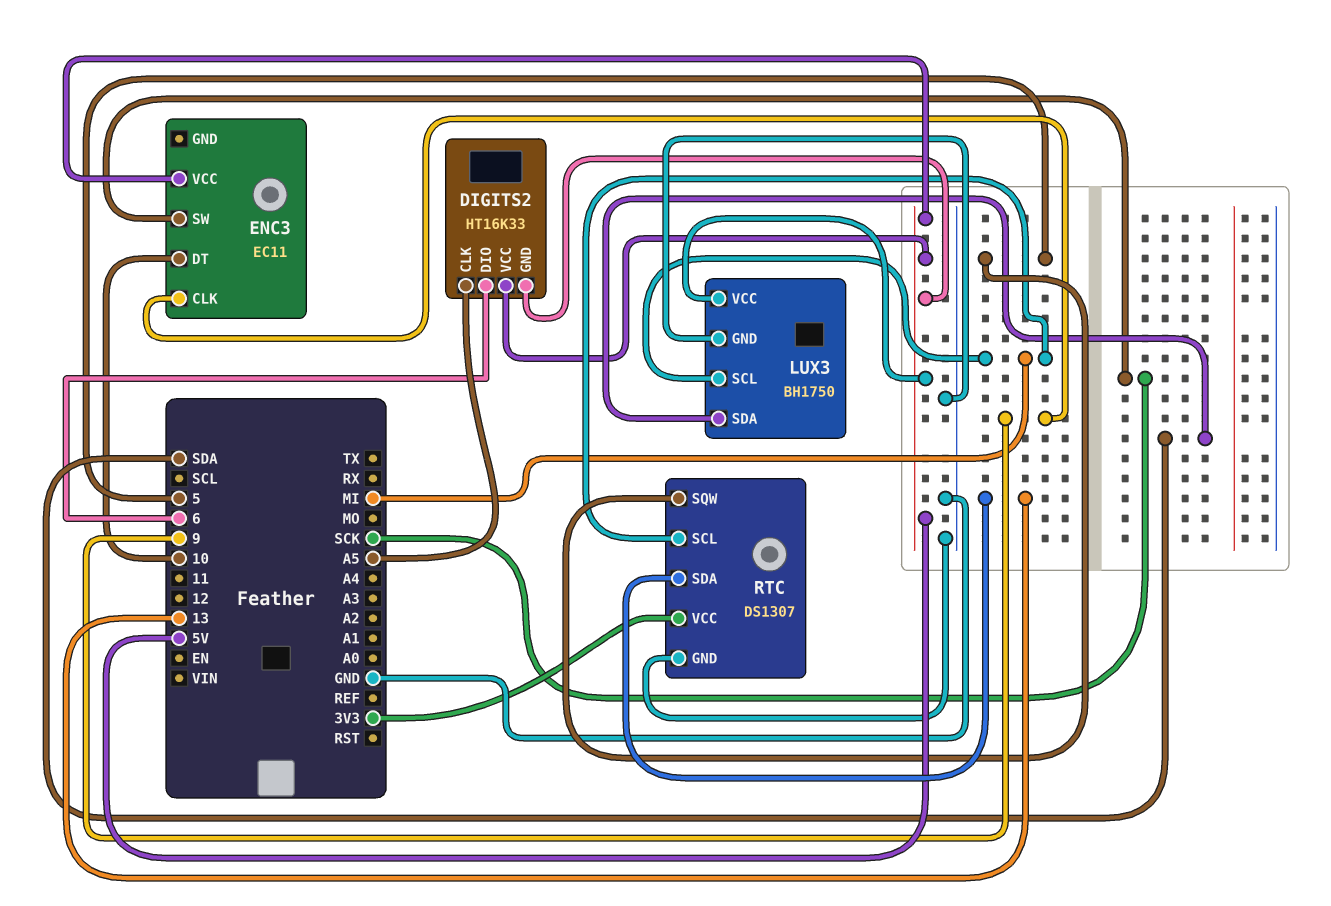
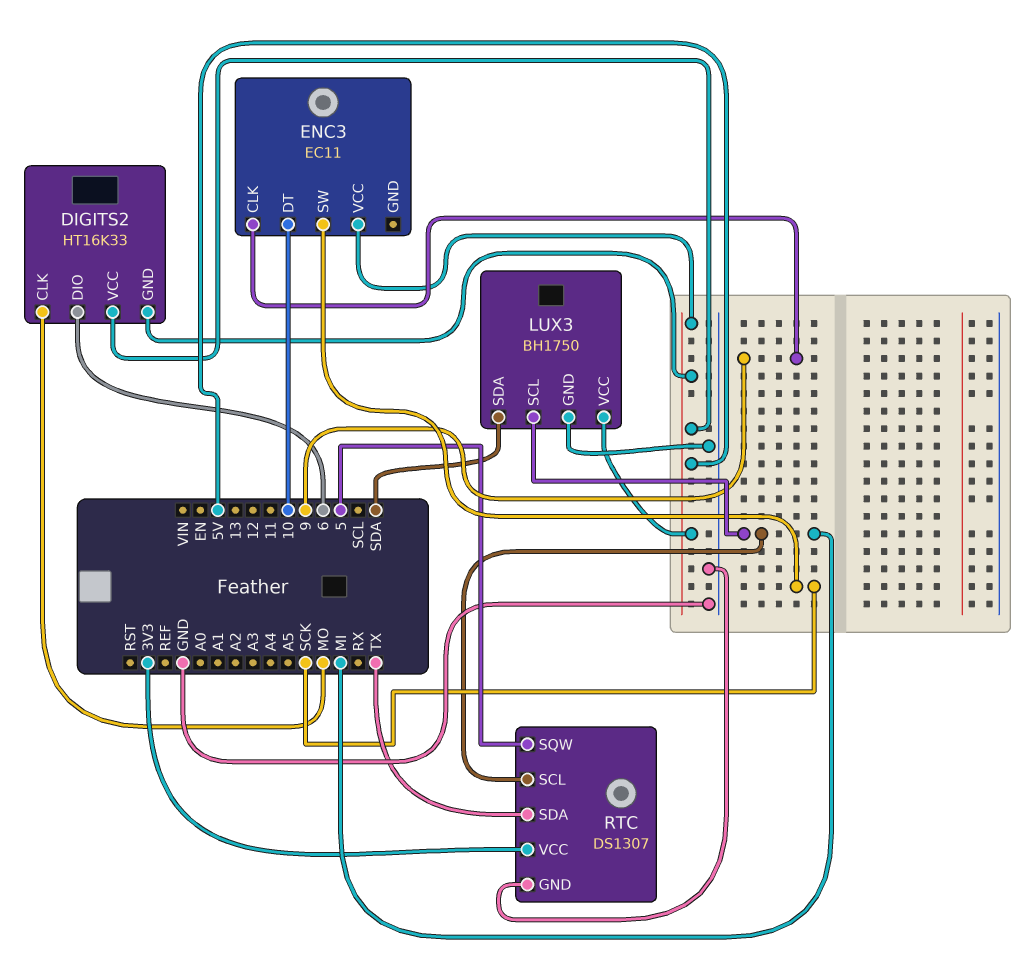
DIGITS2 pin CLK: A5 -> MO
RTC pin SDA: 13 -> TX

